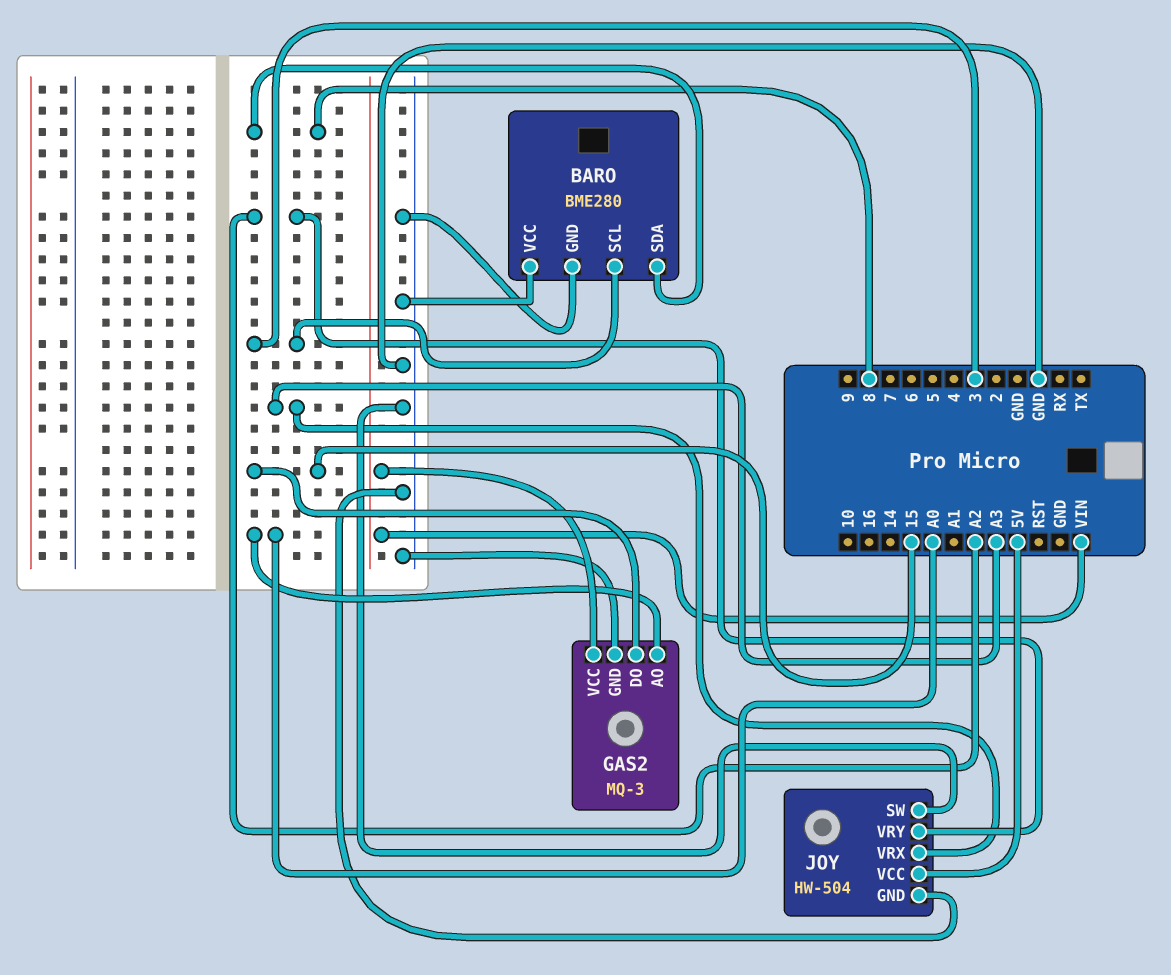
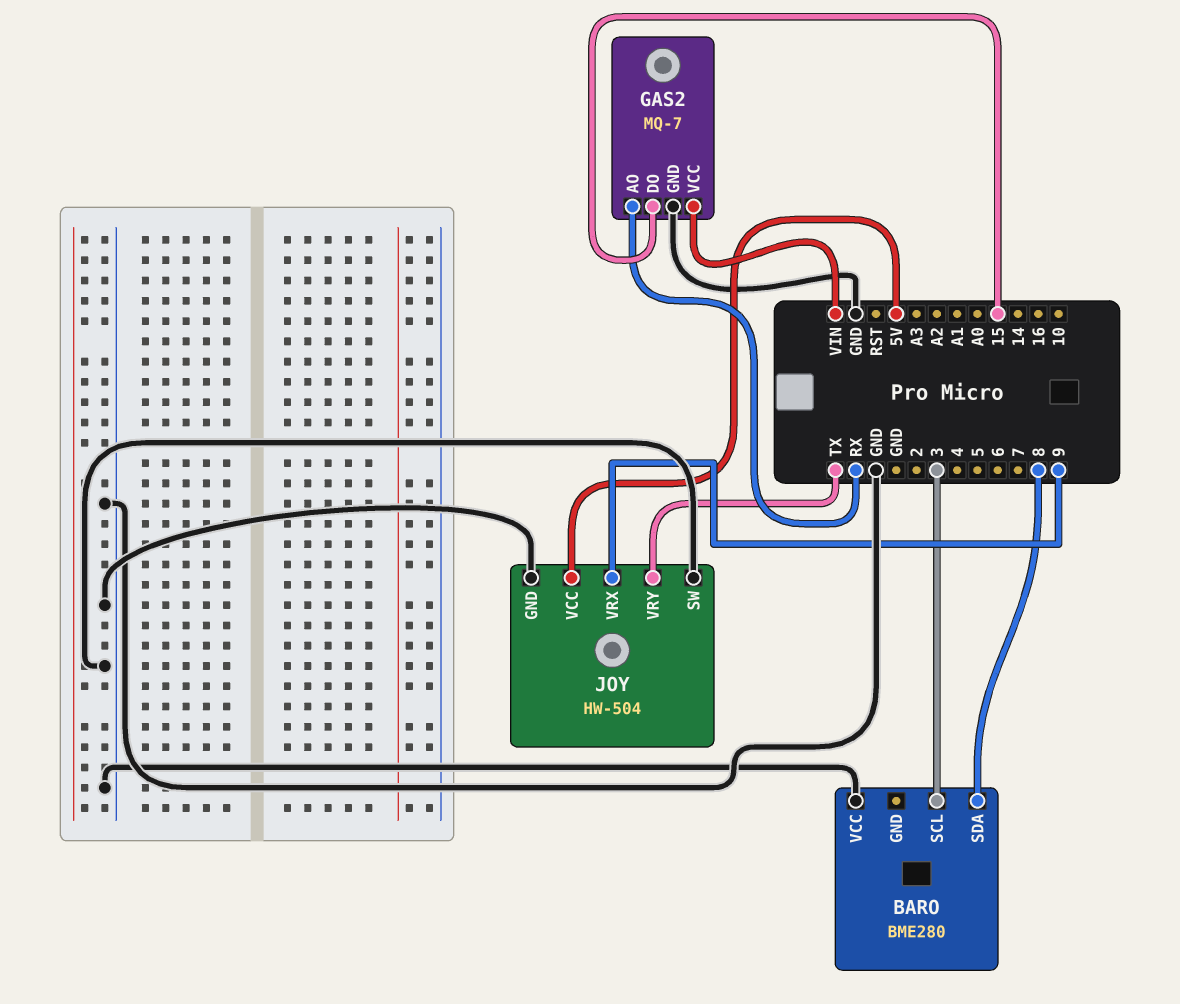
BARO pin GND: GND -> none
GAS2: MQ-3 -> MQ-7
GAS2 pin AO: A0 -> RX
JOY pin VRX: A3 -> 9
JOY pin VRY: A2 -> TX

